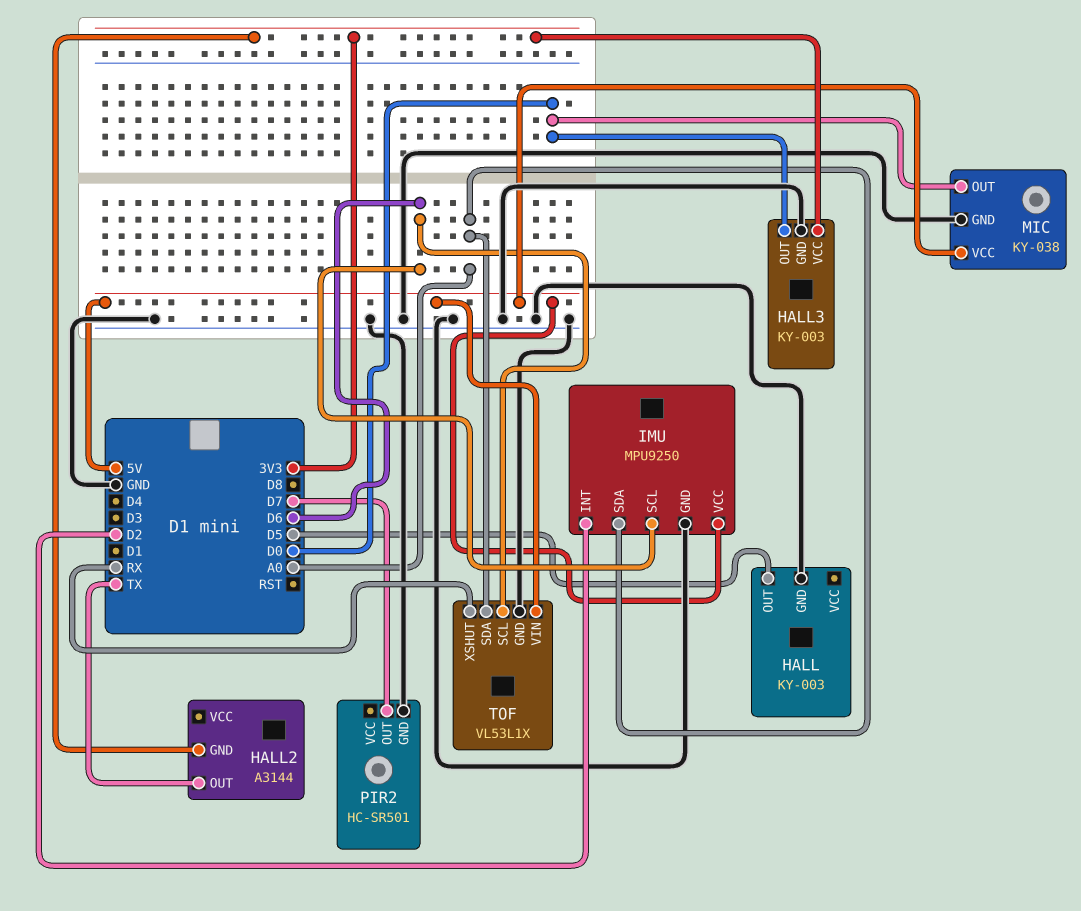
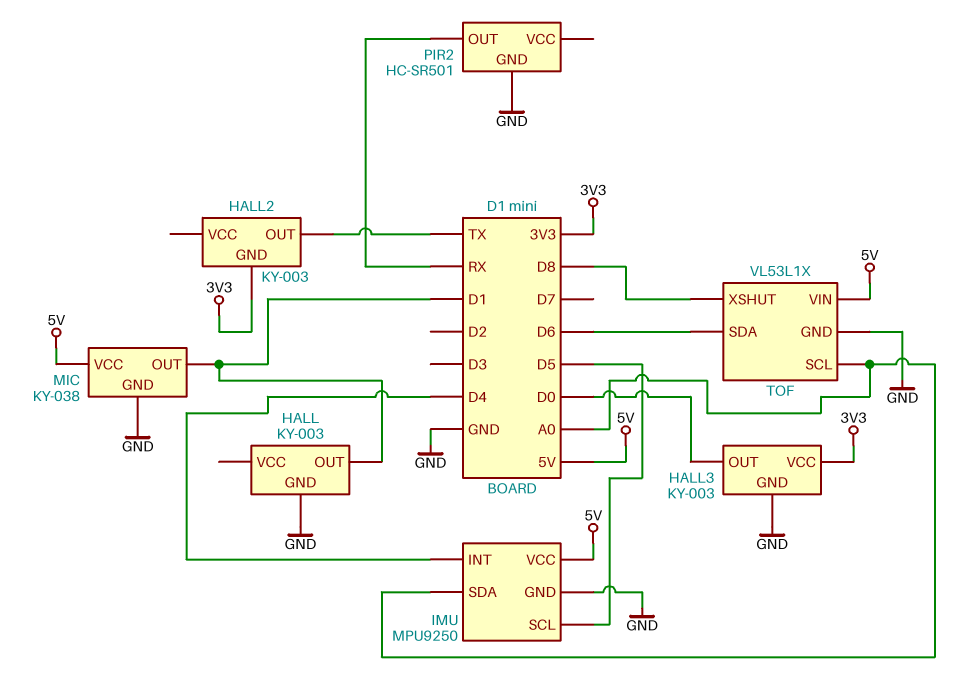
HALL pin OUT: D5 -> D1
HALL2: A3144 -> KY-003
IMU pin INT: D2 -> D4
IMU pin SCL: D6 -> D5
MIC pin OUT: D0 -> D1
PIR2 pin OUT: D7 -> RX
TOF pin SCL: D6 -> A0
TOF pin SDA: A0 -> D6
TOF pin XSHUT: RX -> D8

